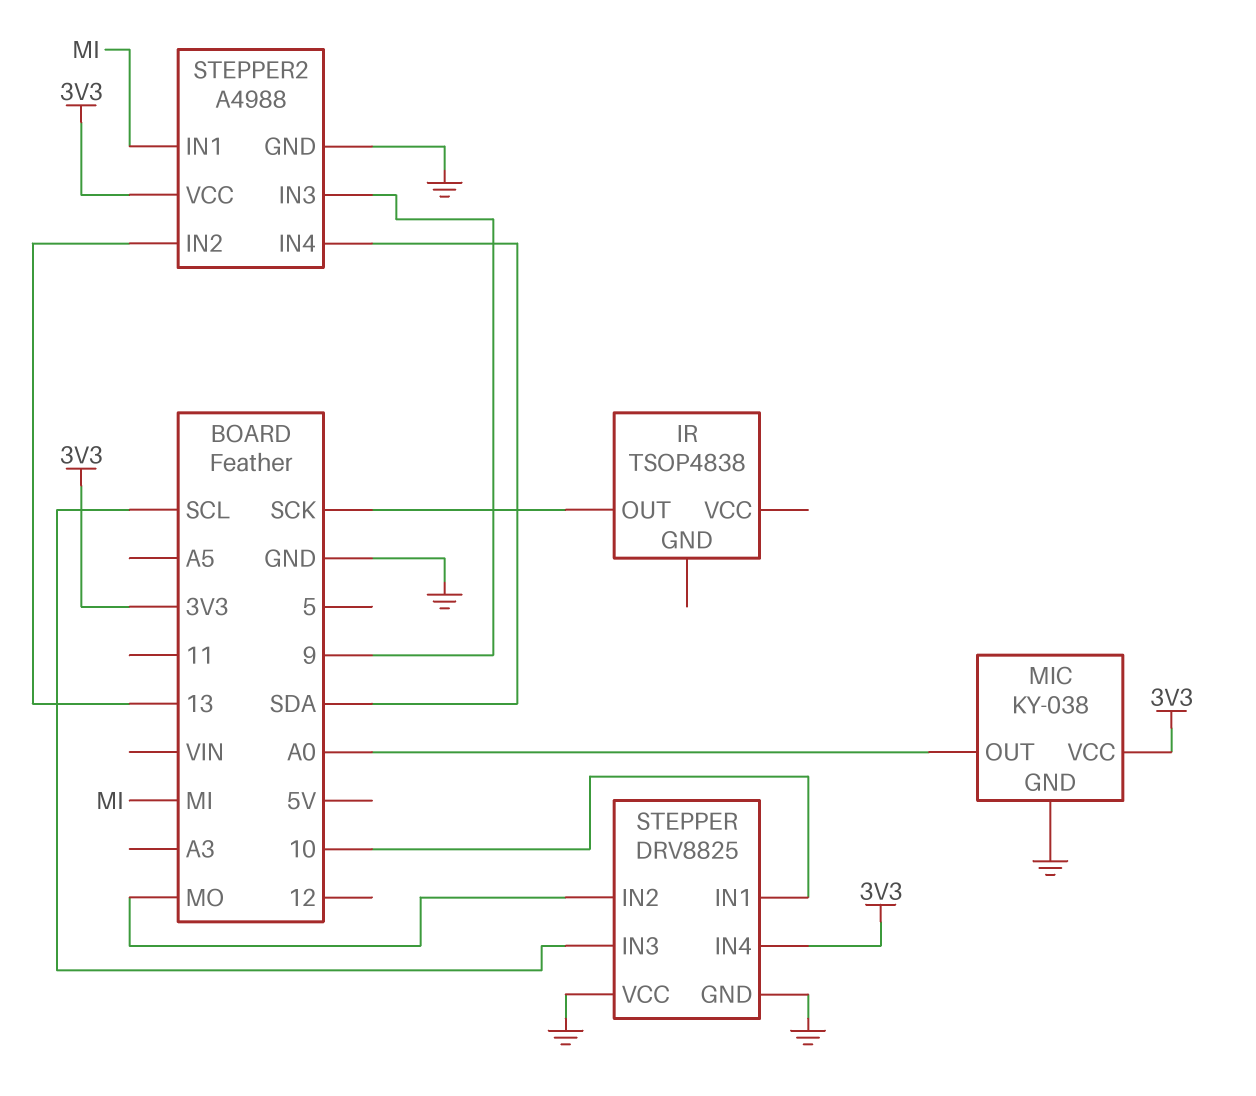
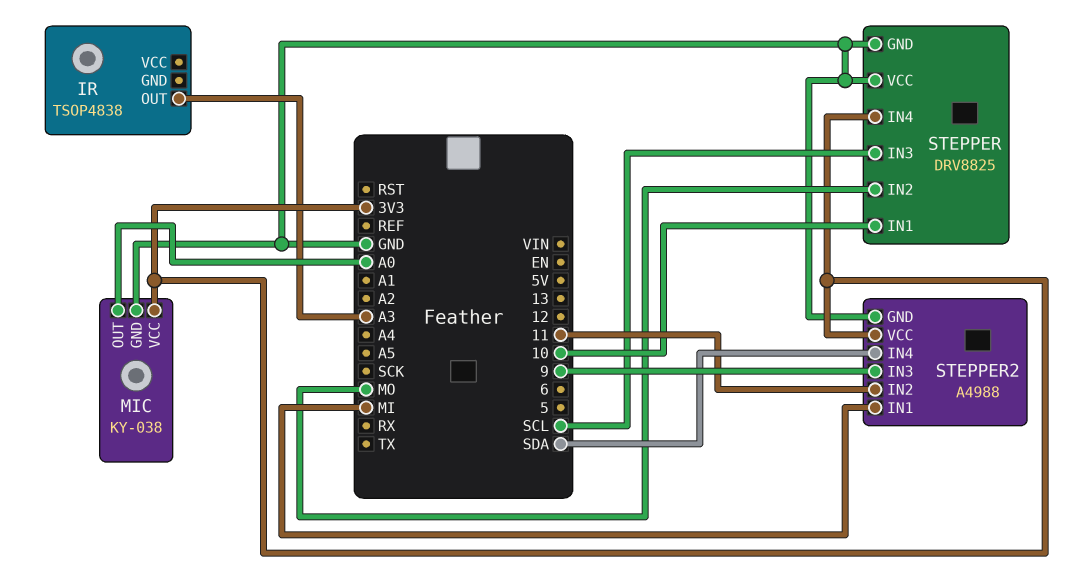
IR pin OUT: SCK -> A3
STEPPER2 pin IN2: 13 -> 11

